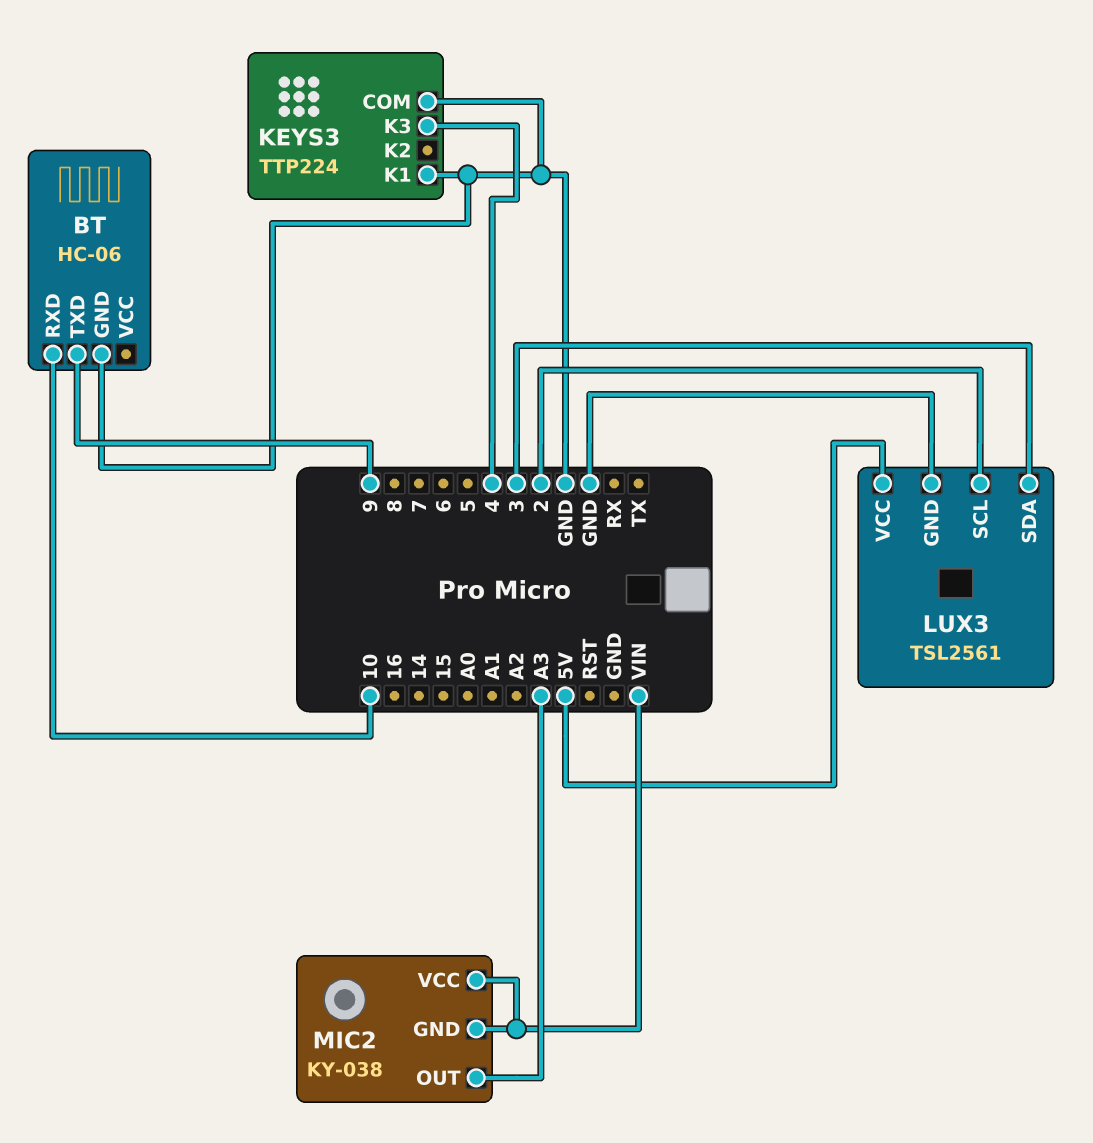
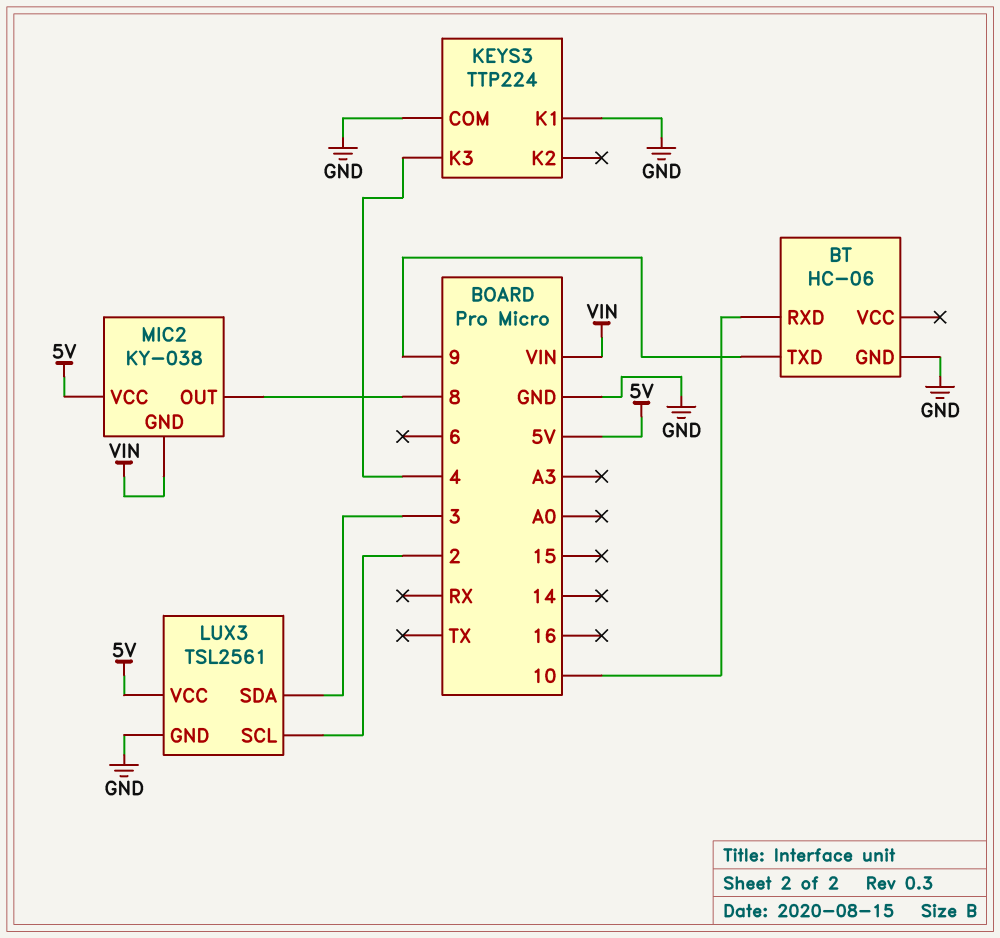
MIC2 pin OUT: A3 -> 8
MIC2 pin VCC: VIN -> 5V

